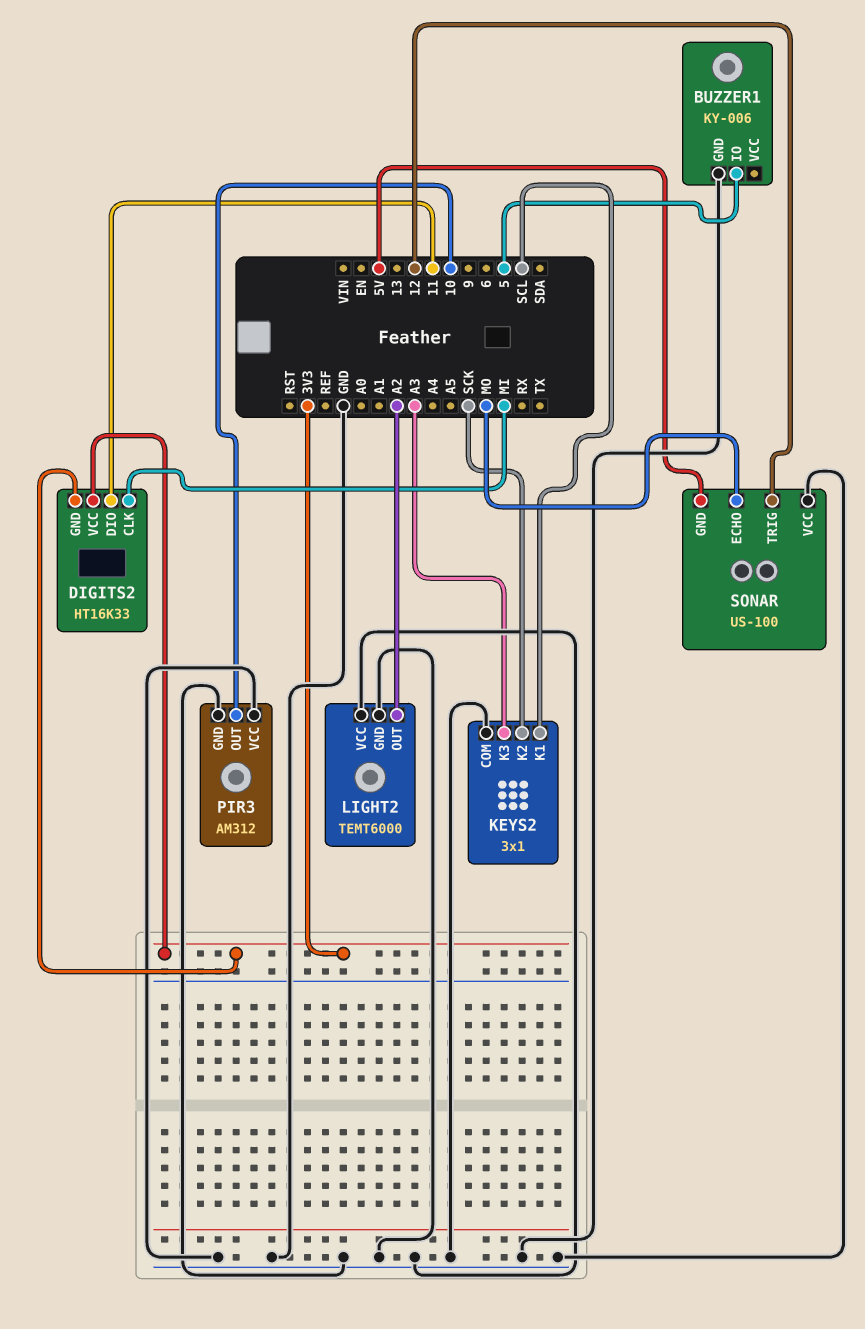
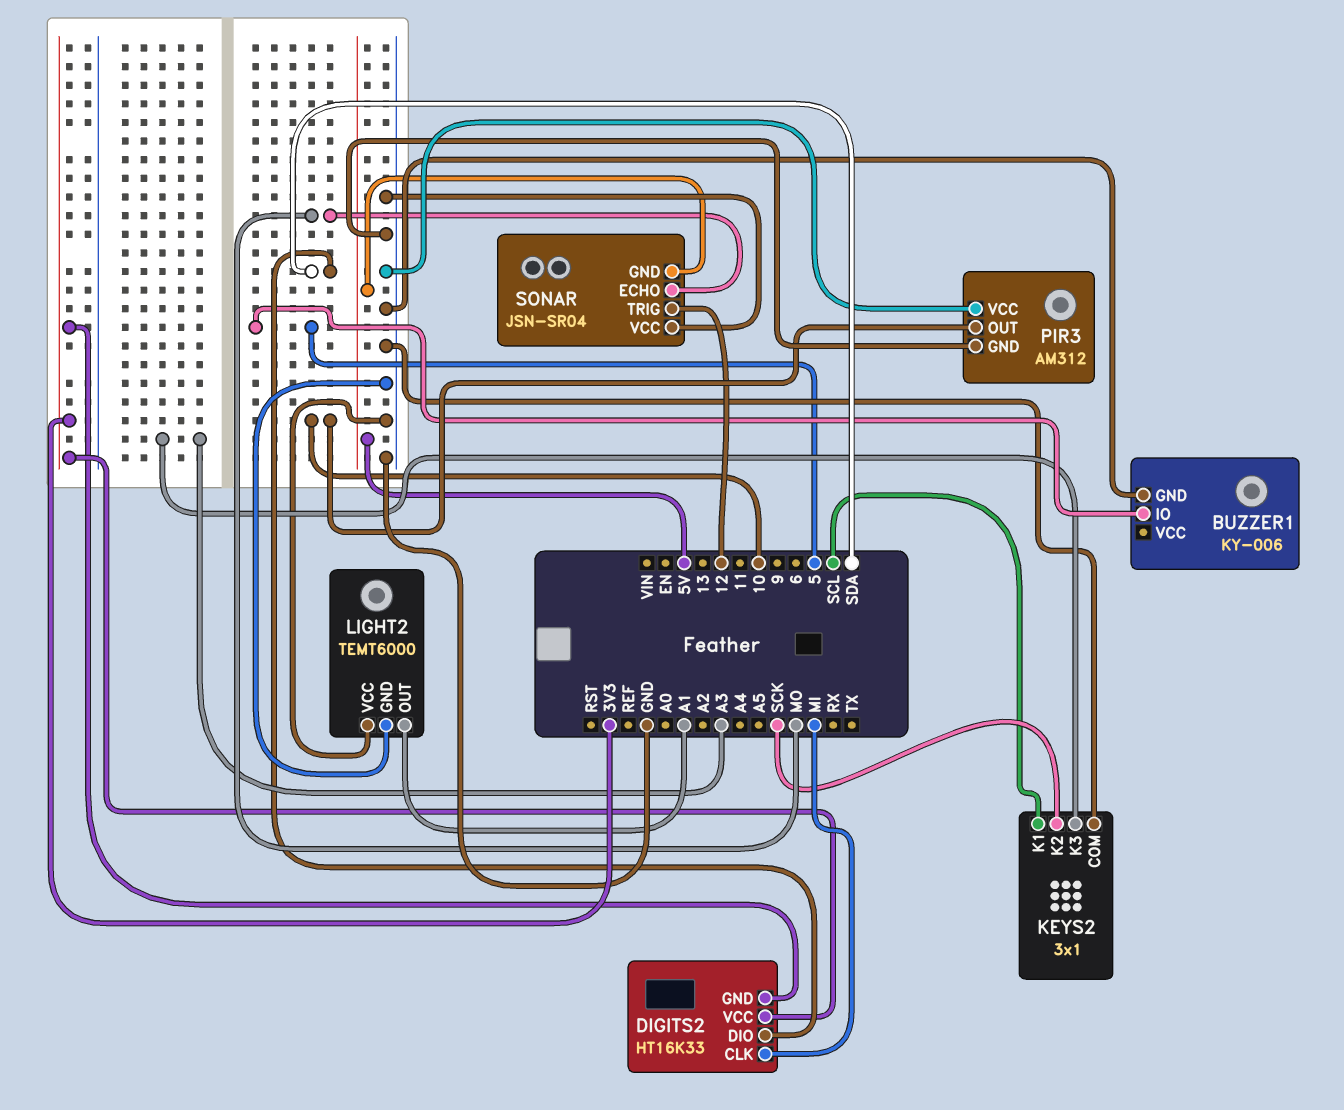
DIGITS2 pin DIO: 11 -> SDA
LIGHT2 pin OUT: A2 -> A1
SONAR: US-100 -> JSN-SR04

